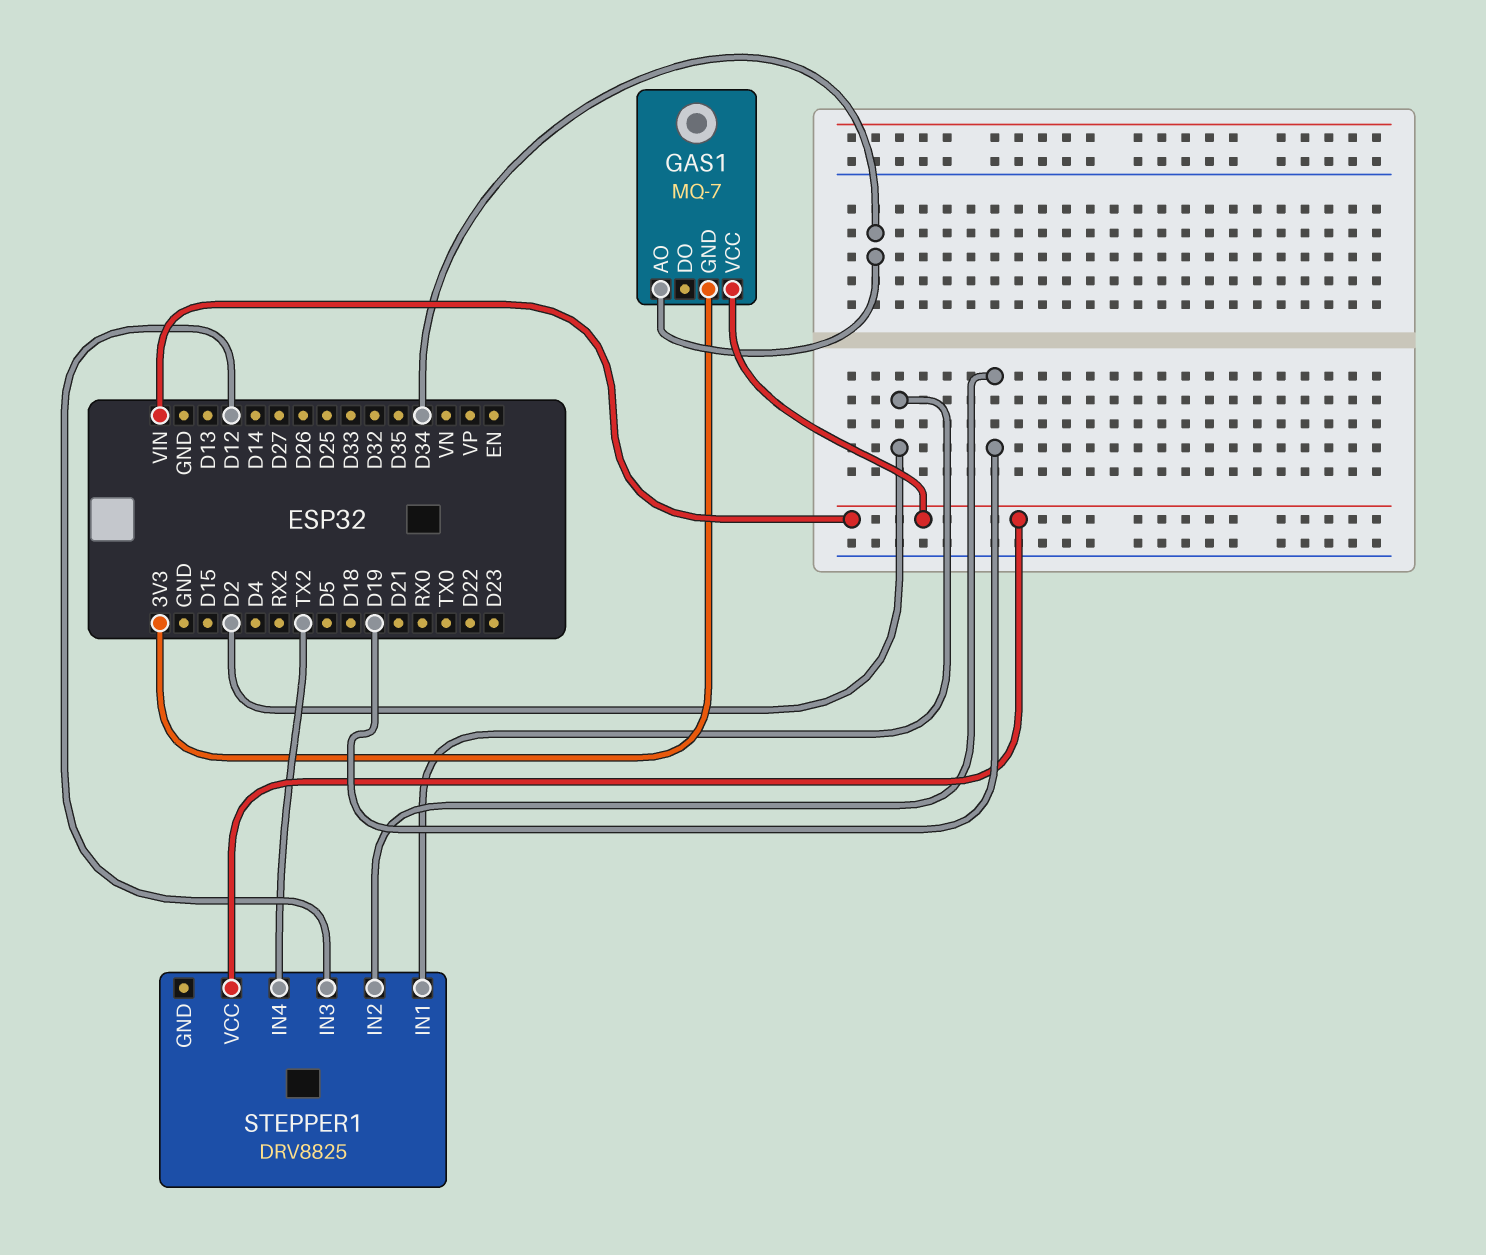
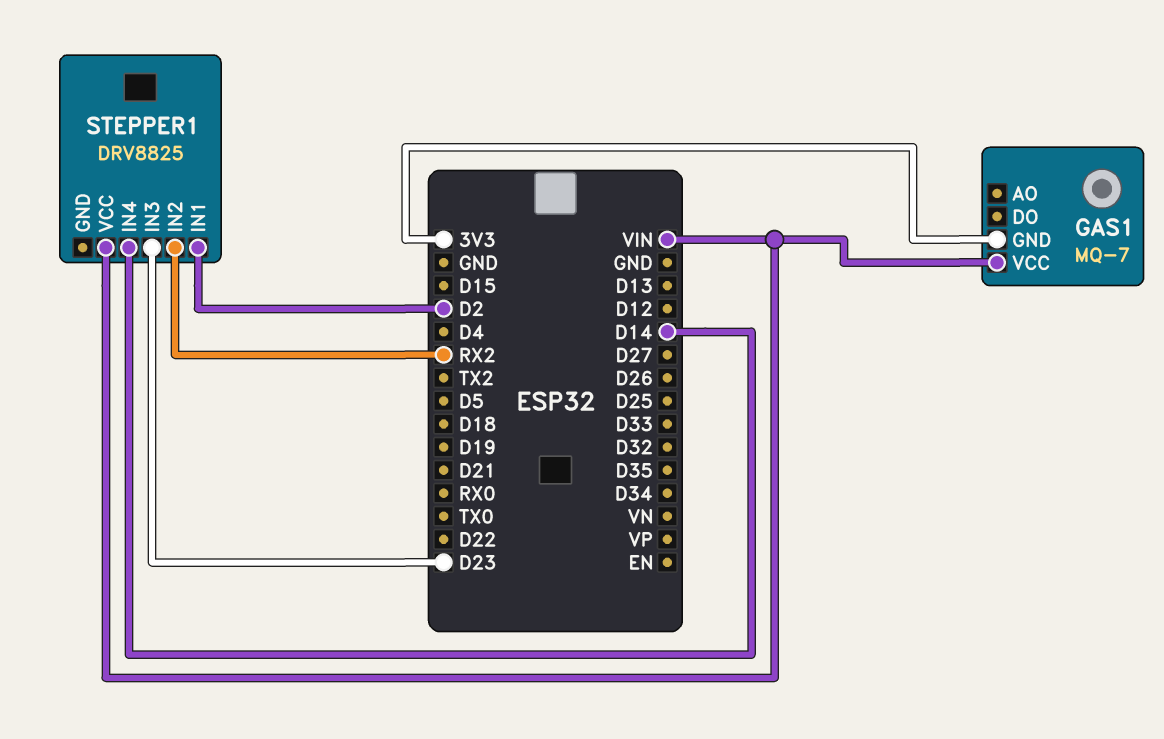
GAS1 pin AO: D34 -> none
STEPPER1 pin IN2: D19 -> RX2
STEPPER1 pin IN3: D12 -> D23
STEPPER1 pin IN4: TX2 -> D14

